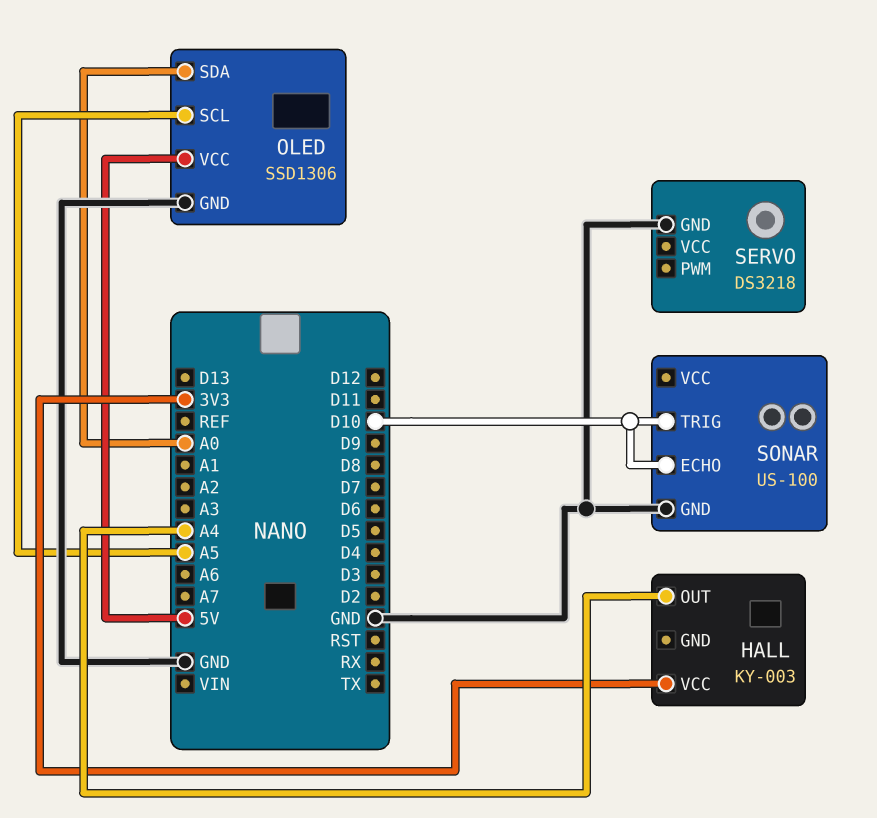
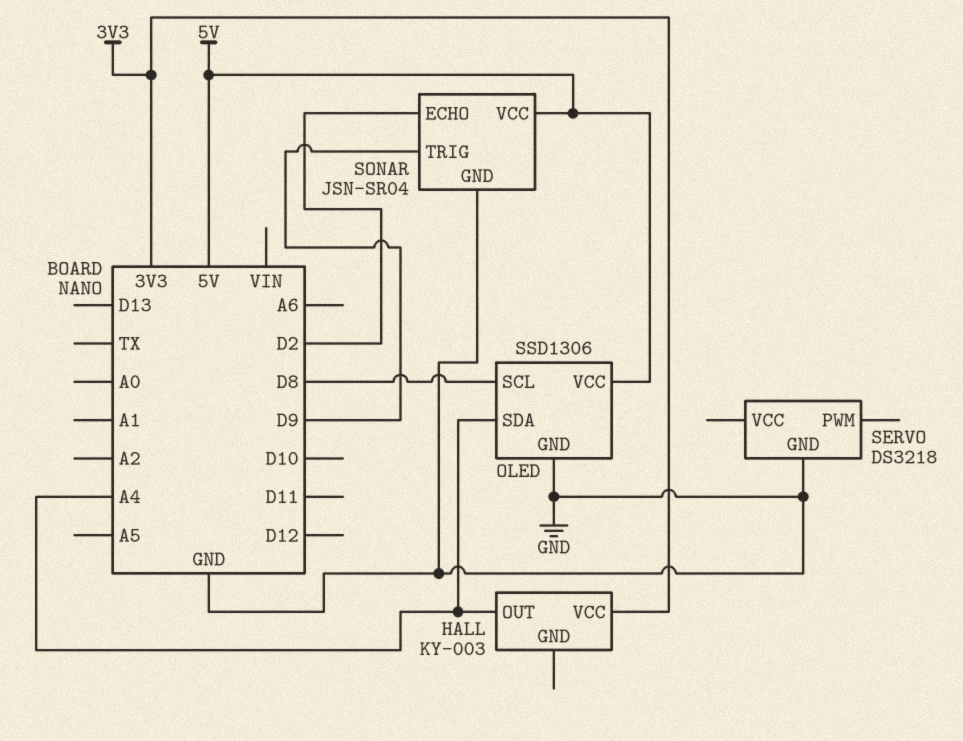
OLED pin SCL: A5 -> D8
OLED pin SDA: A0 -> A4
SONAR: US-100 -> JSN-SR04
SONAR pin ECHO: D10 -> D2
SONAR pin TRIG: D10 -> D9
SONAR pin VCC: none -> 5V

